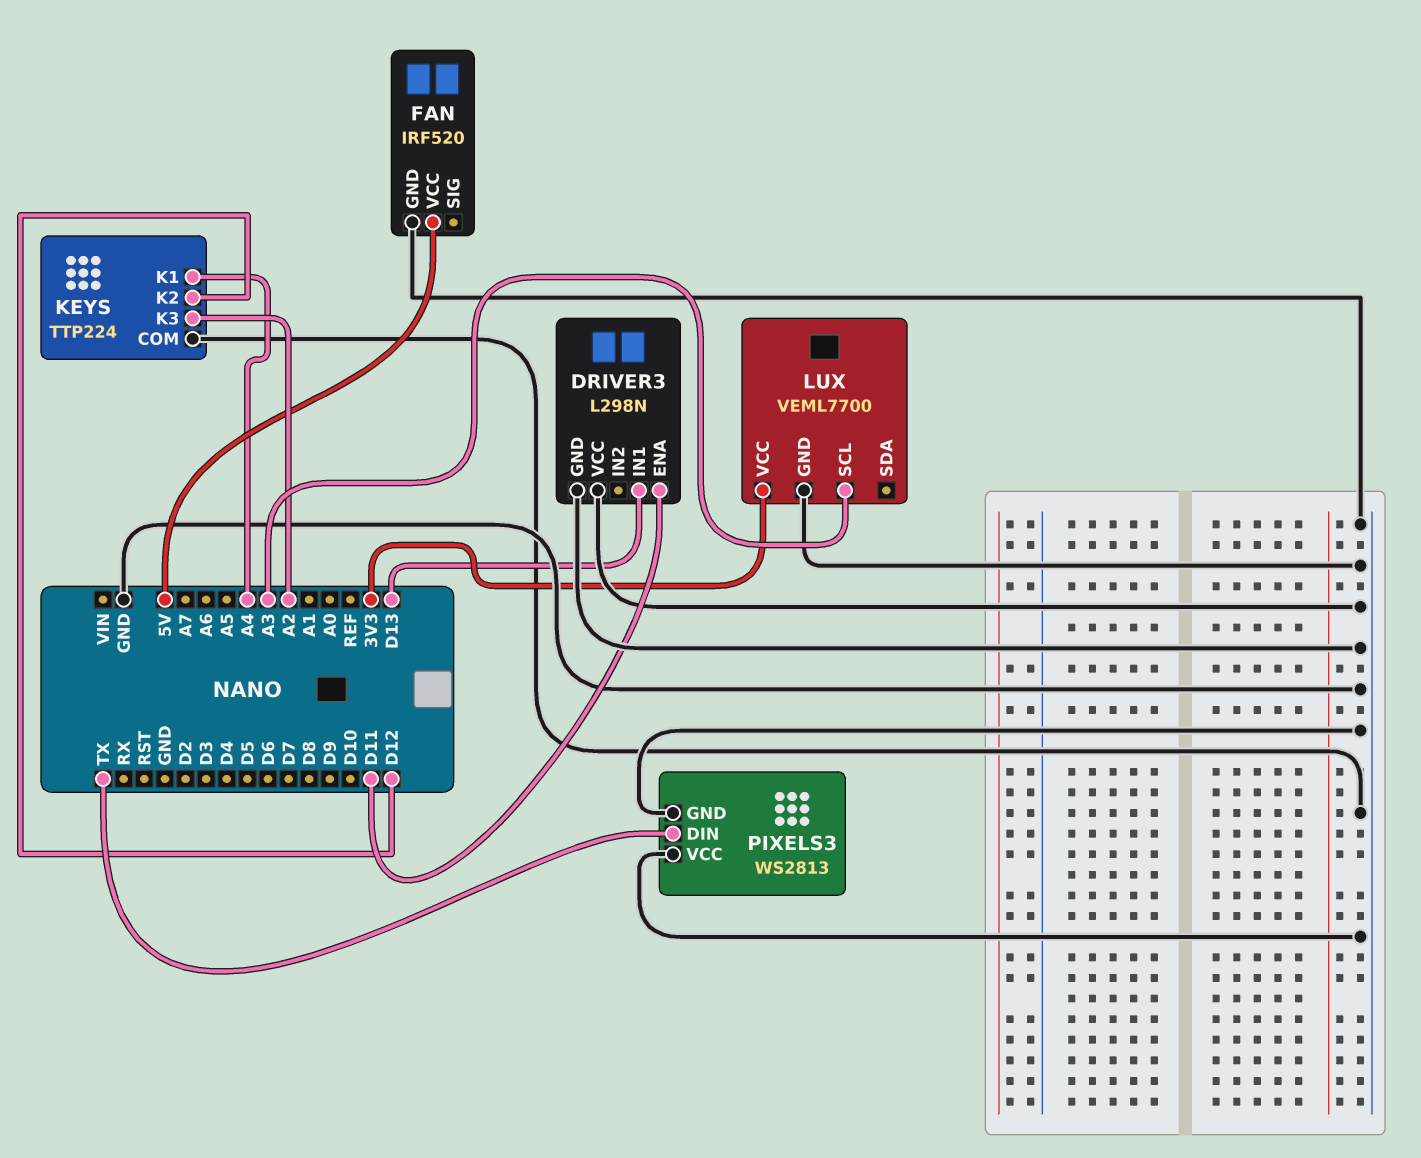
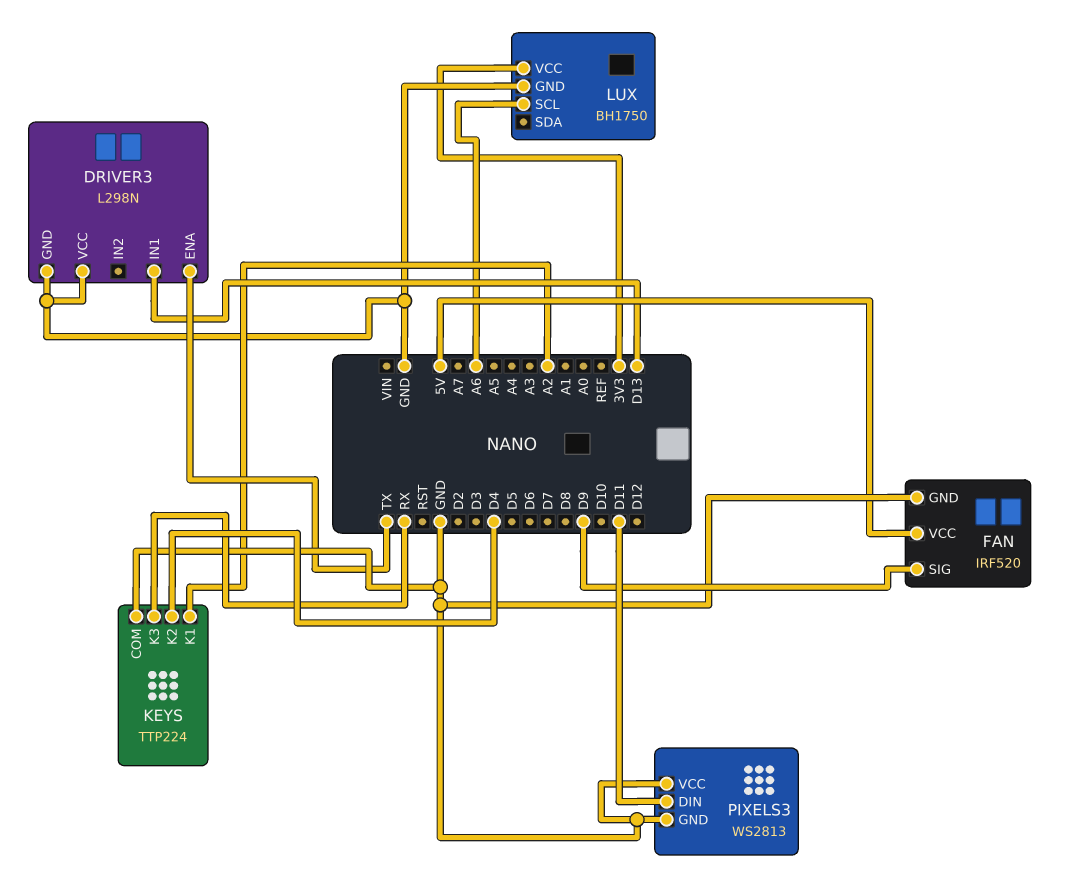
DRIVER3 pin ENA: D11 -> TX
FAN pin SIG: none -> D9
KEYS pin K1: A4 -> A2
KEYS pin K2: D12 -> D4
KEYS pin K3: A2 -> RX
LUX: VEML7700 -> BH1750
LUX pin SCL: A3 -> A6
PIXELS3 pin DIN: TX -> D11

